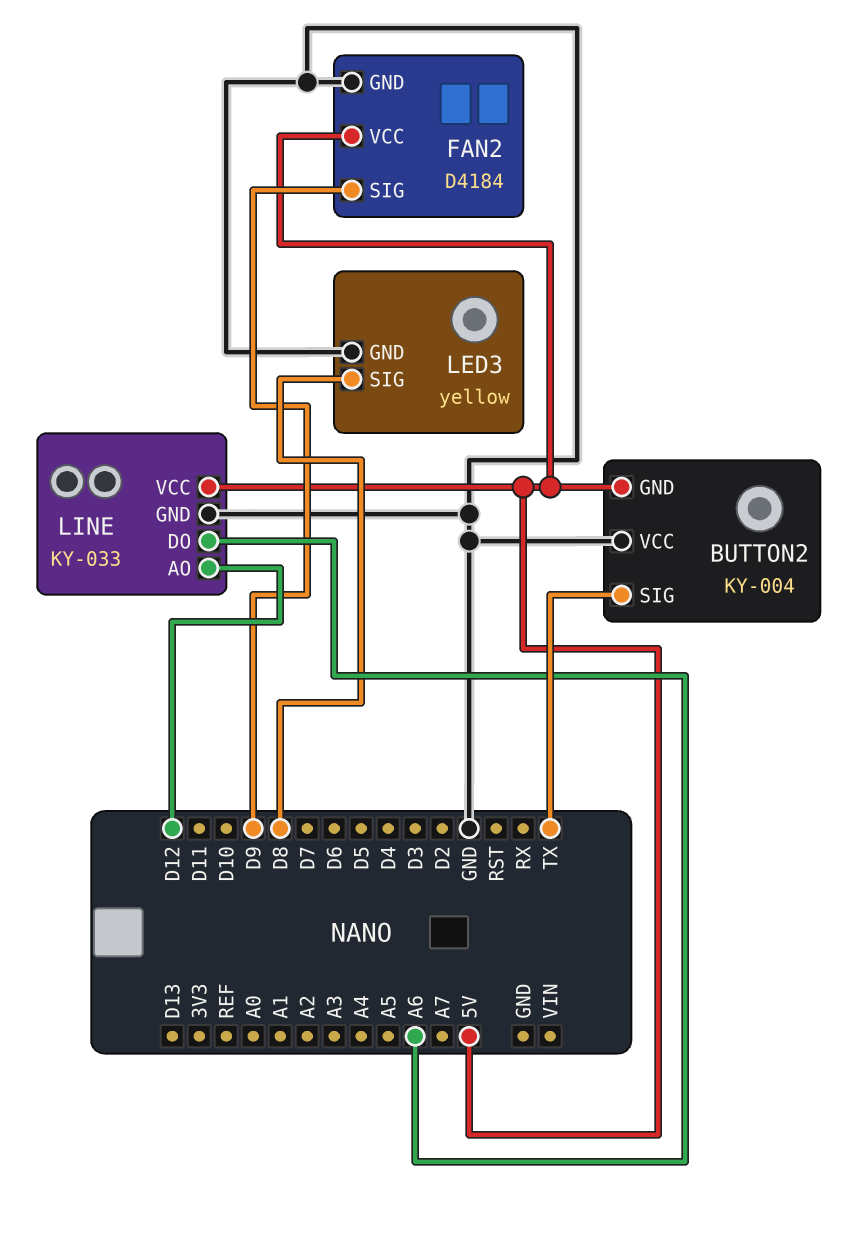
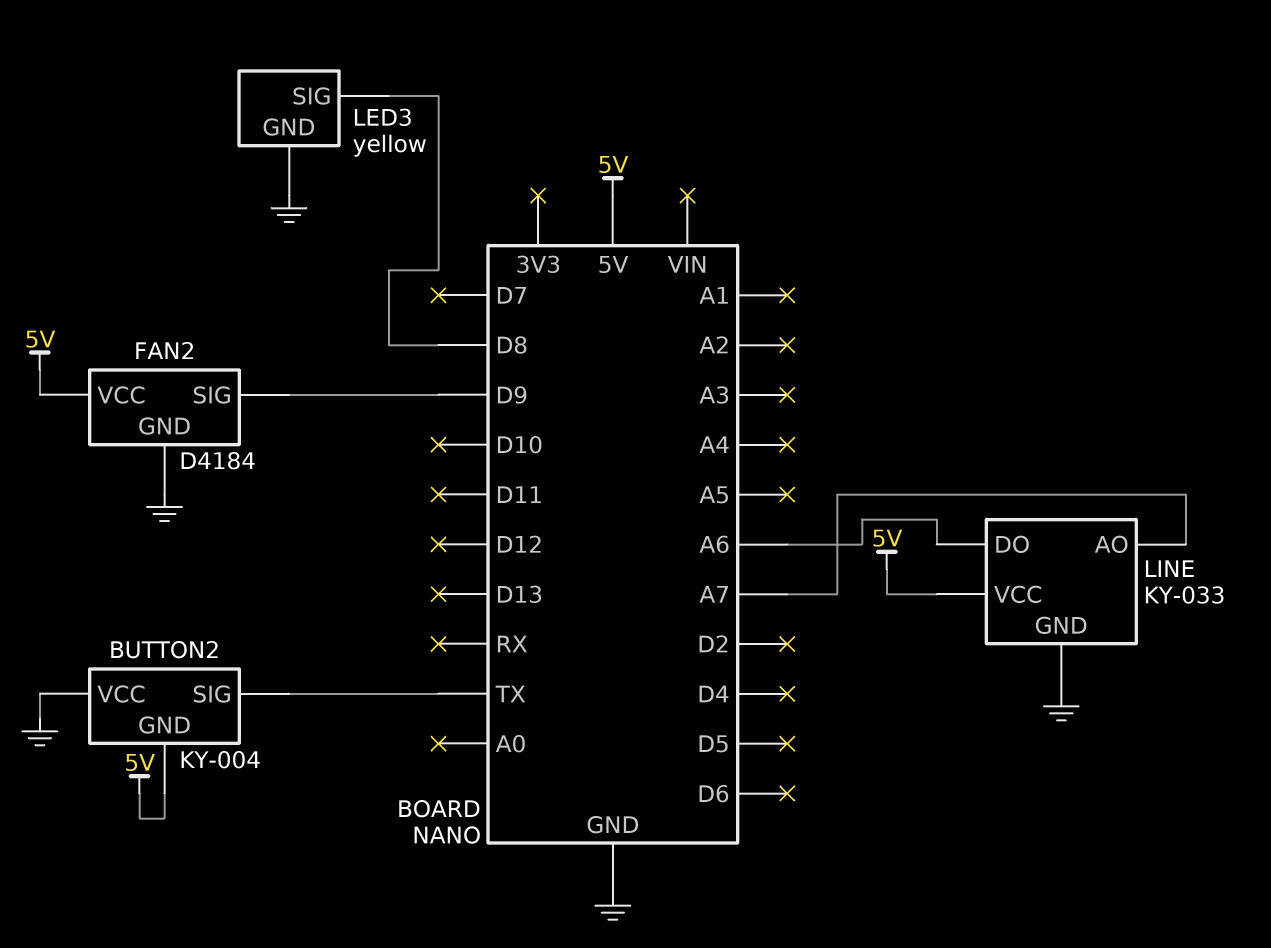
LINE pin AO: D12 -> A7

